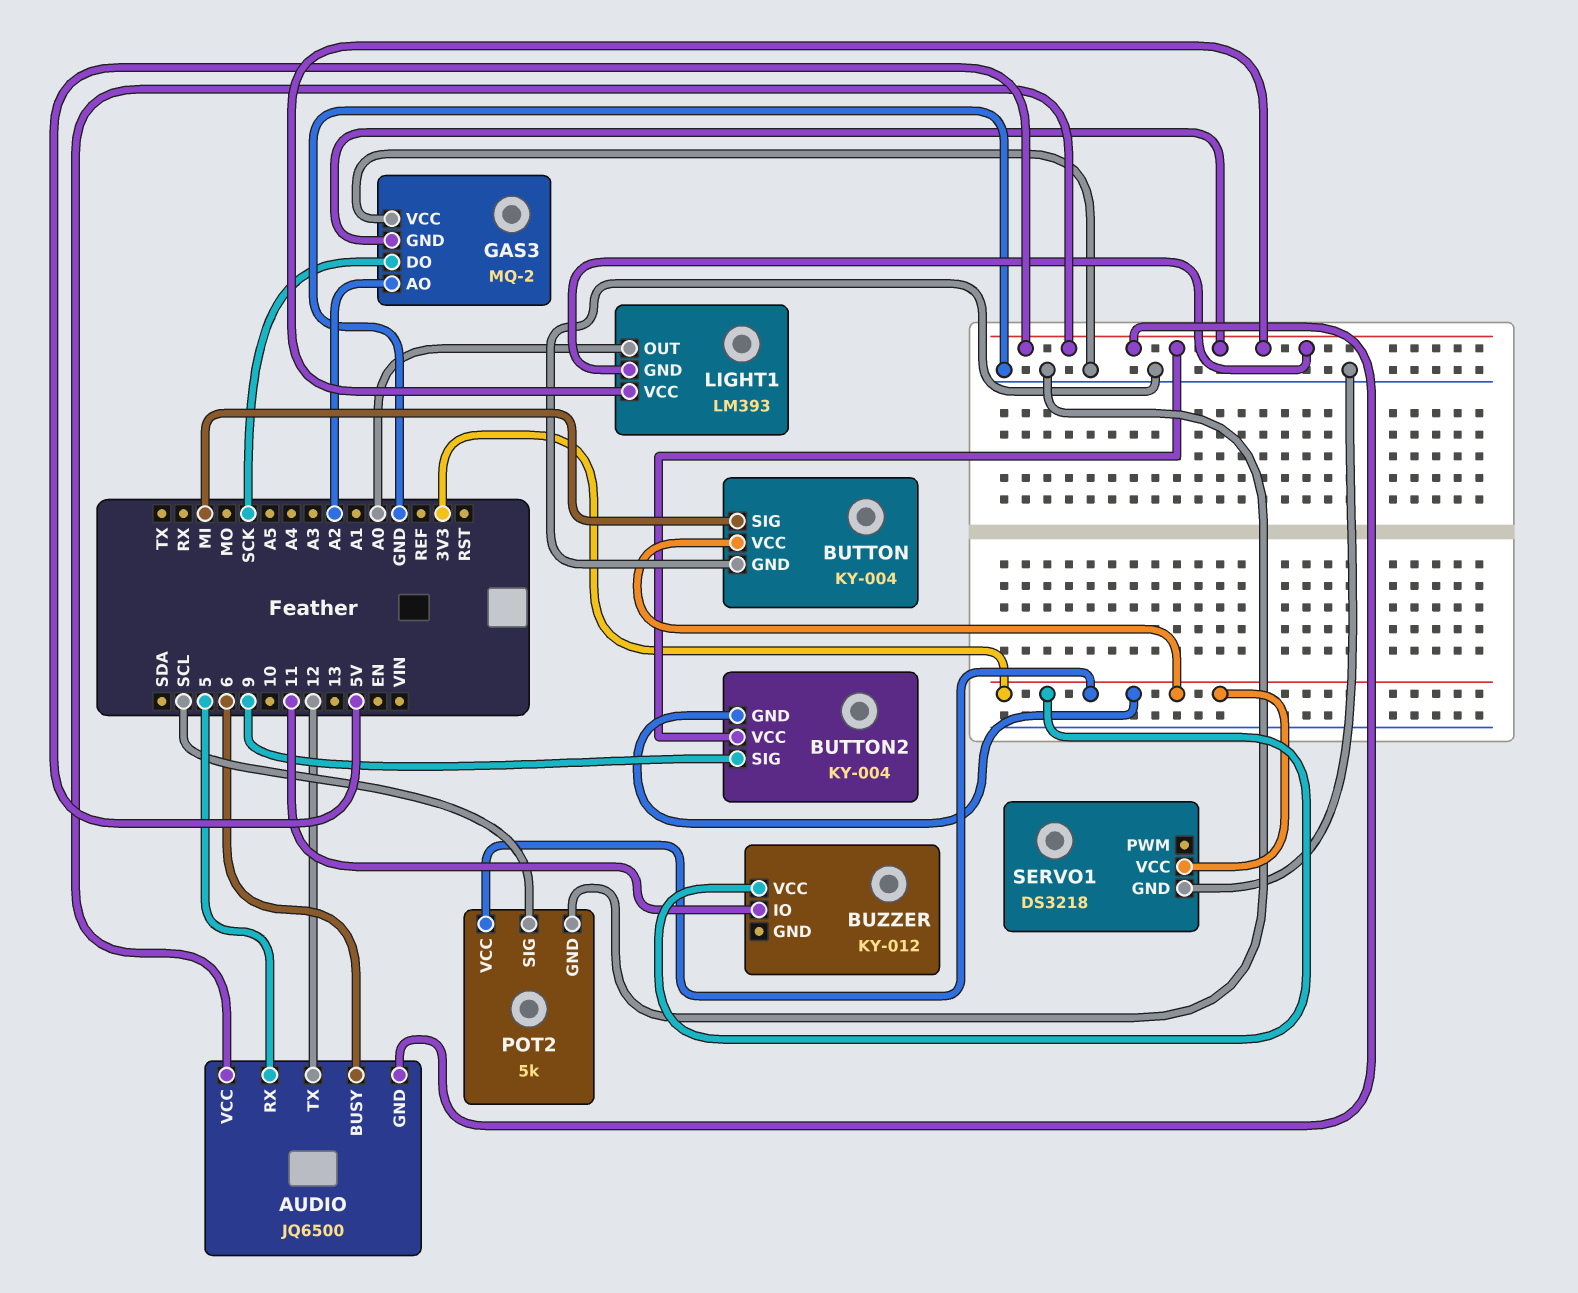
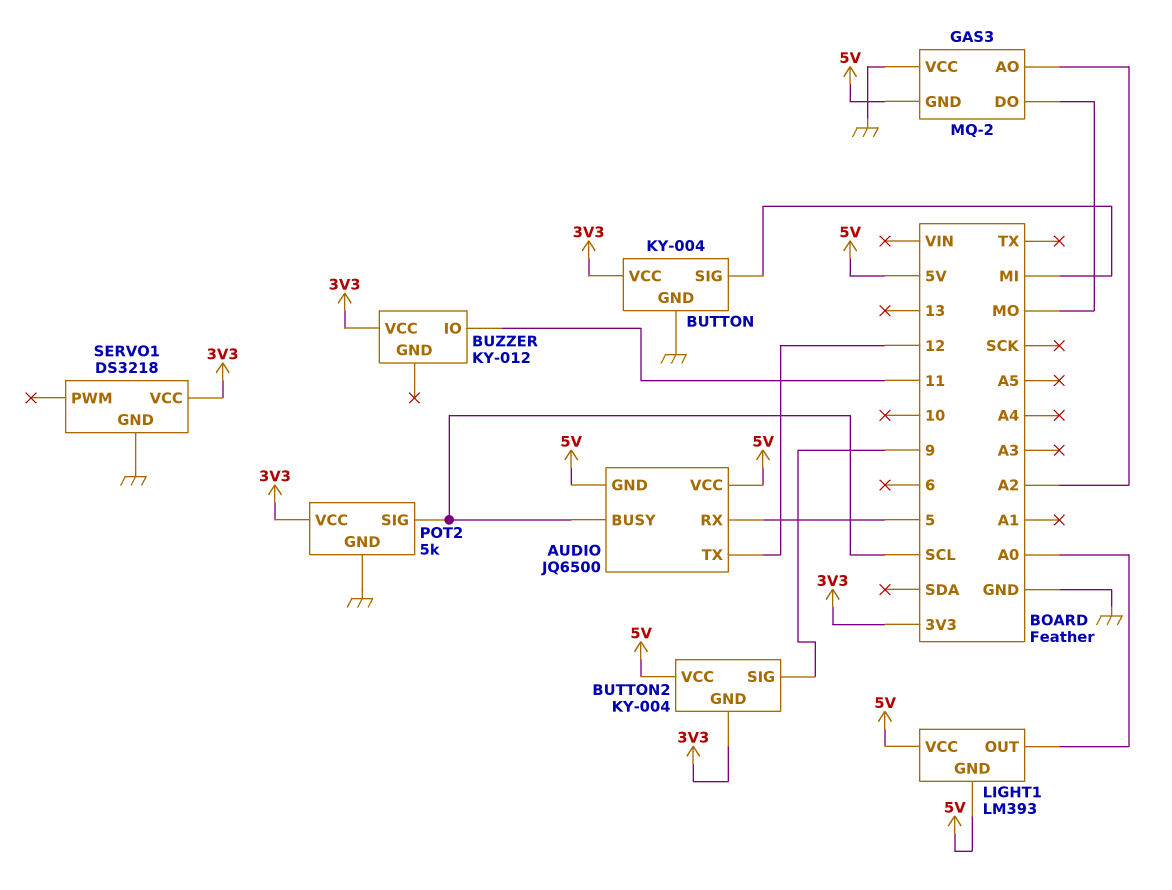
AUDIO pin BUSY: 6 -> SCL
GAS3 pin DO: SCK -> MO

